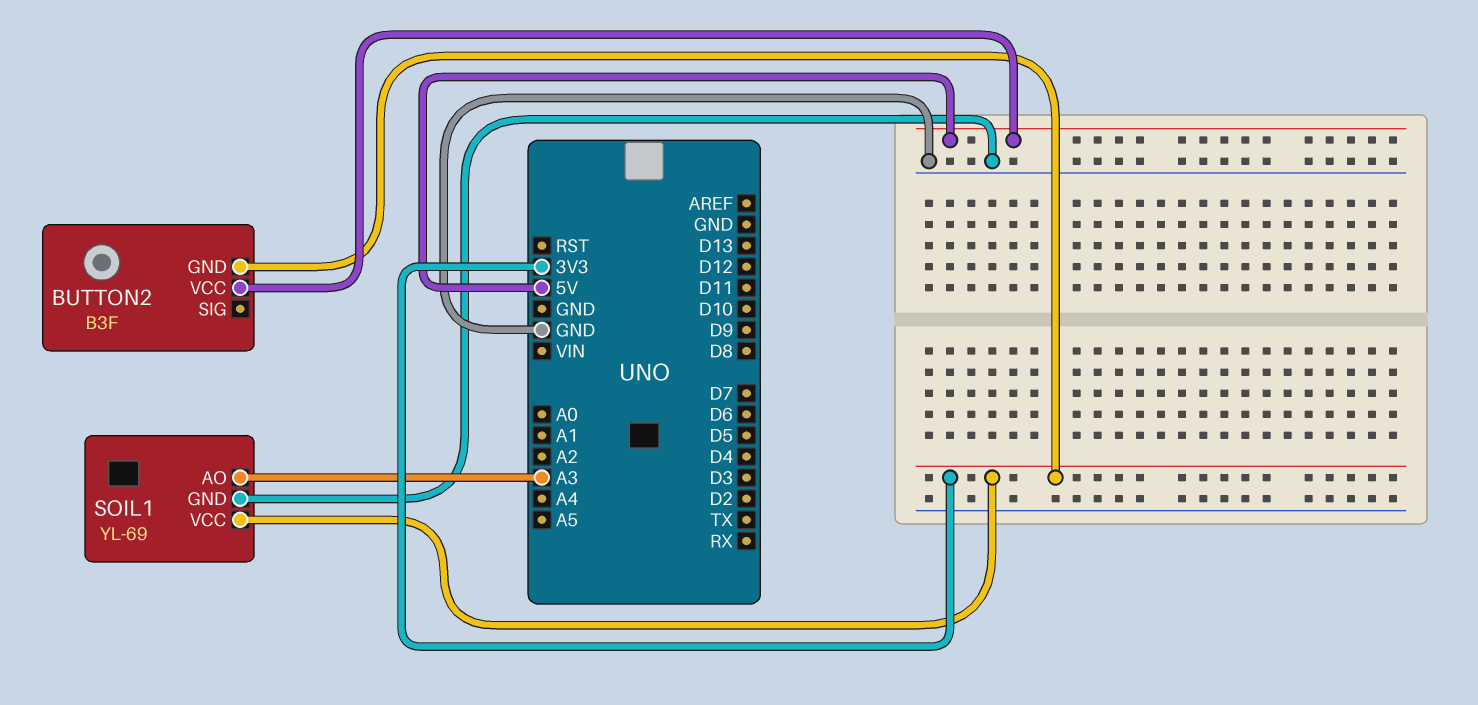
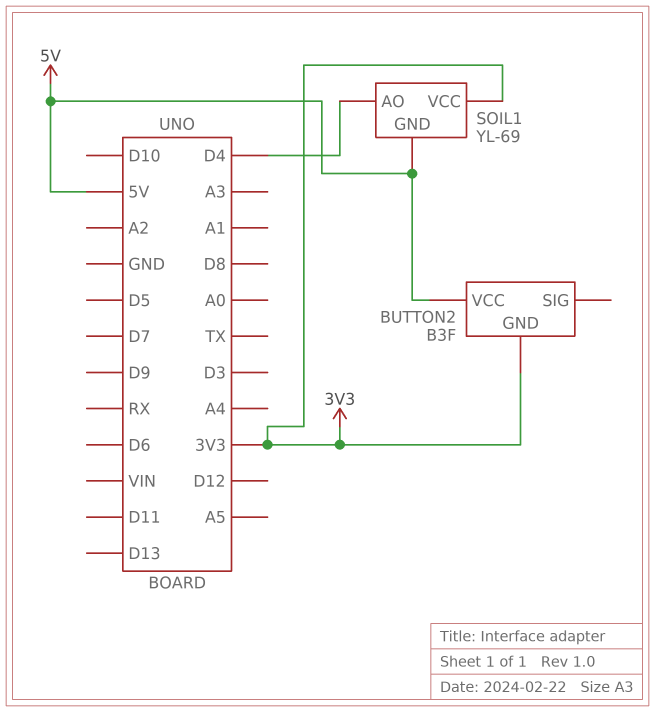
SOIL1 pin AO: A3 -> D4
SOIL1 pin GND: GND -> 5V

